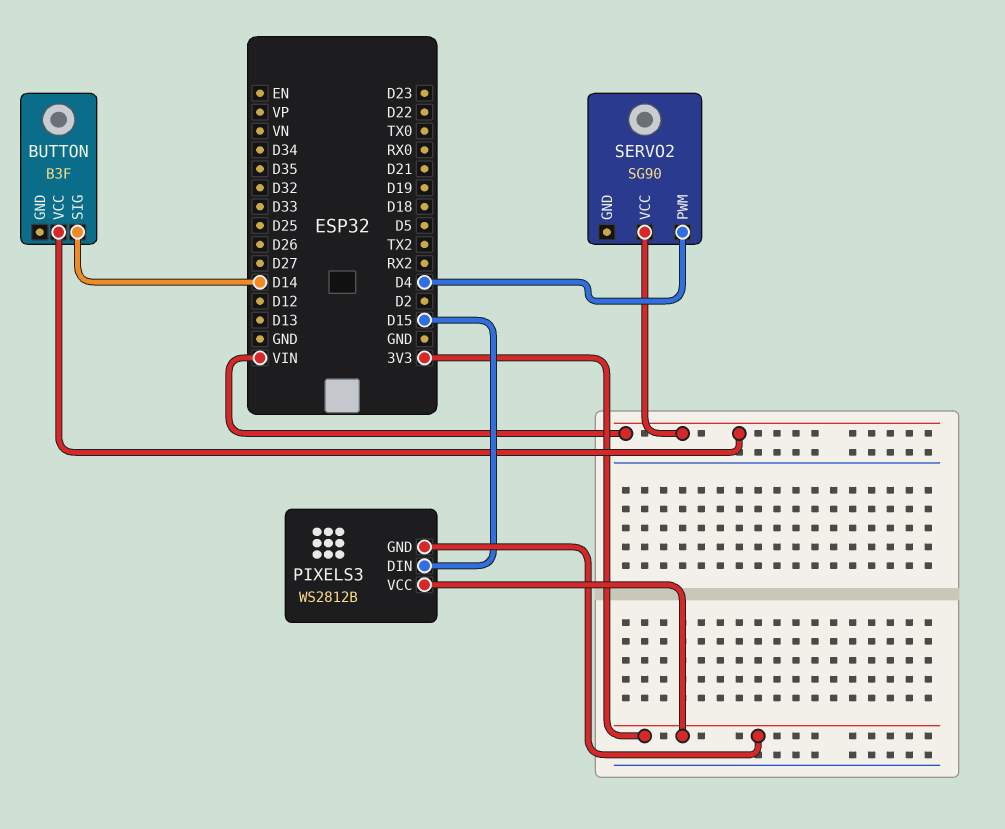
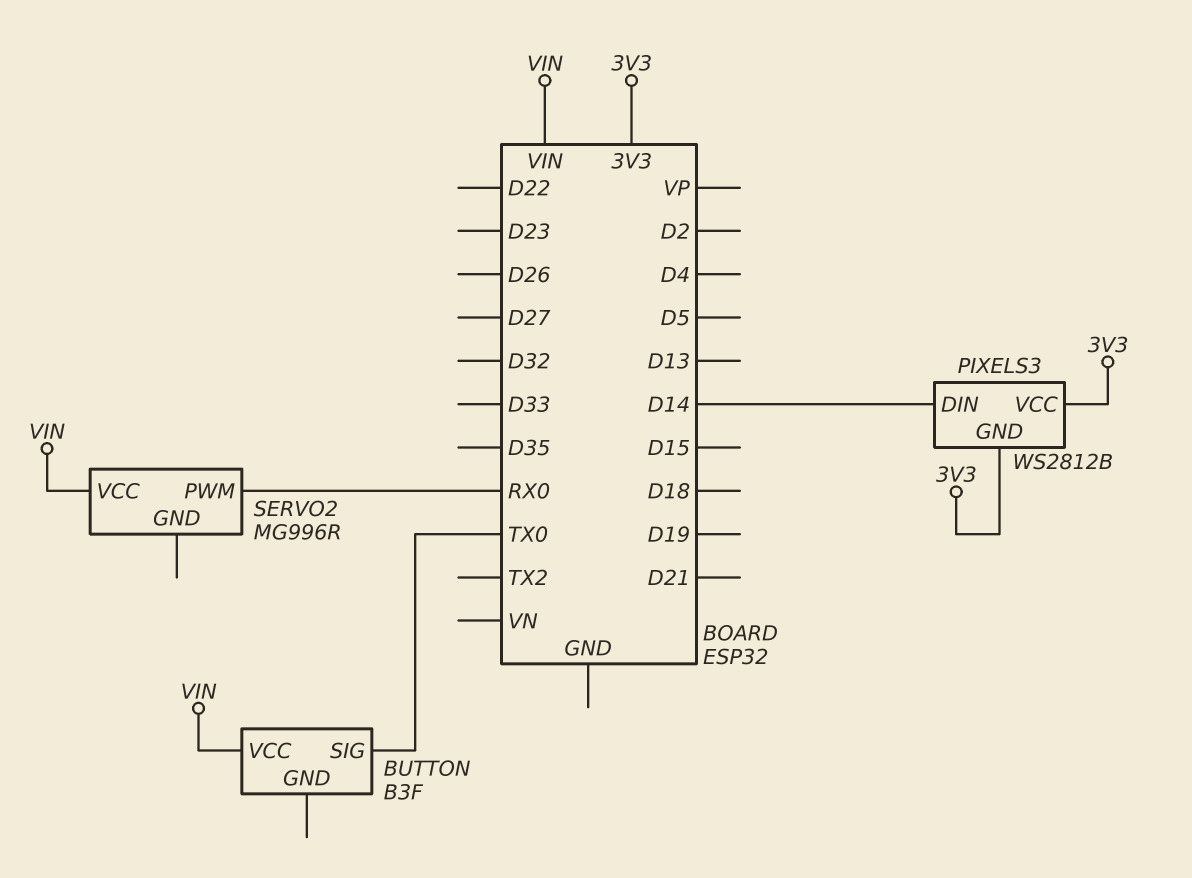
BUTTON pin SIG: D14 -> TX0
PIXELS3 pin DIN: D15 -> D14
SERVO2: SG90 -> MG996R
SERVO2 pin PWM: D4 -> RX0

